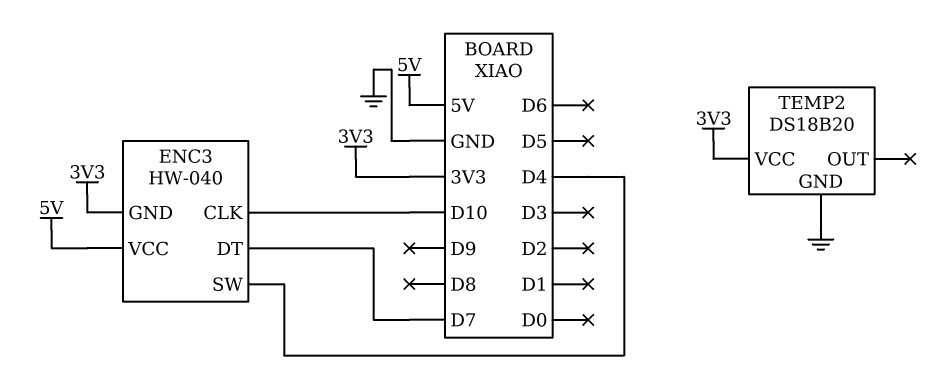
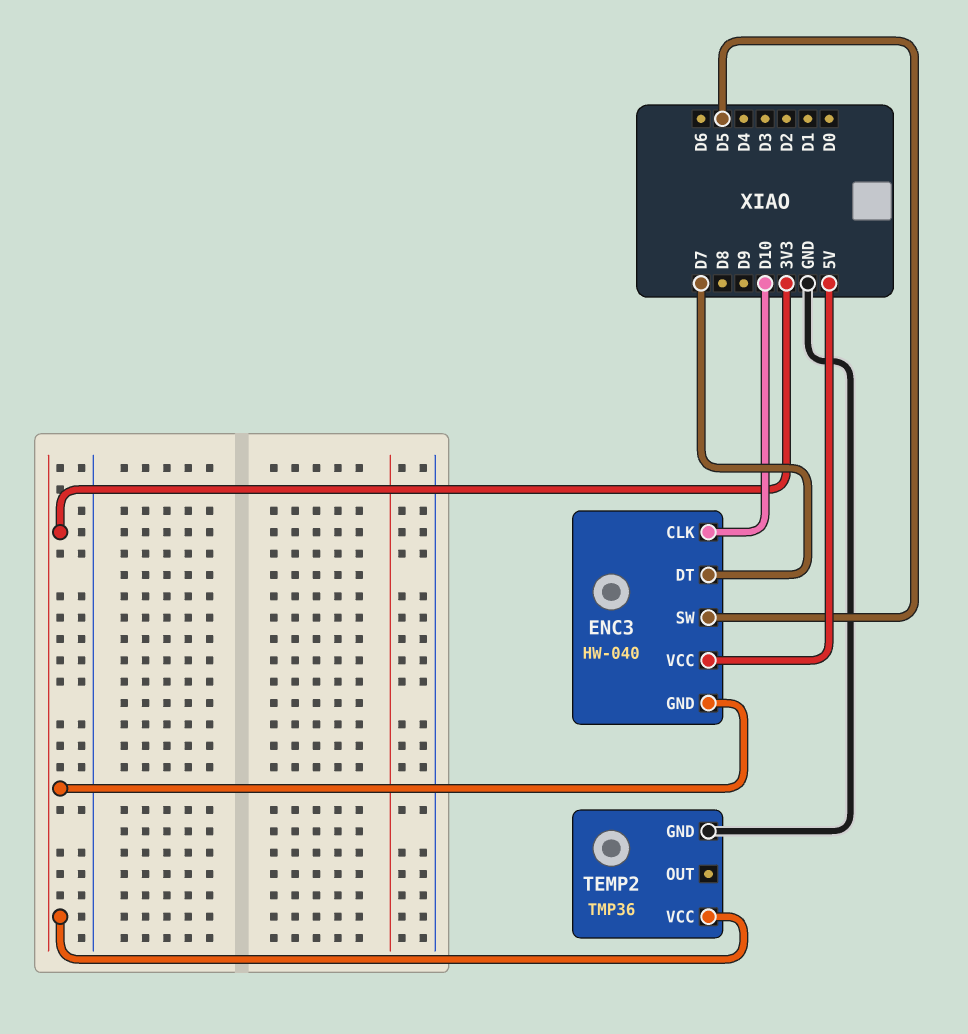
ENC3 pin SW: D4 -> D5
TEMP2: DS18B20 -> TMP36

